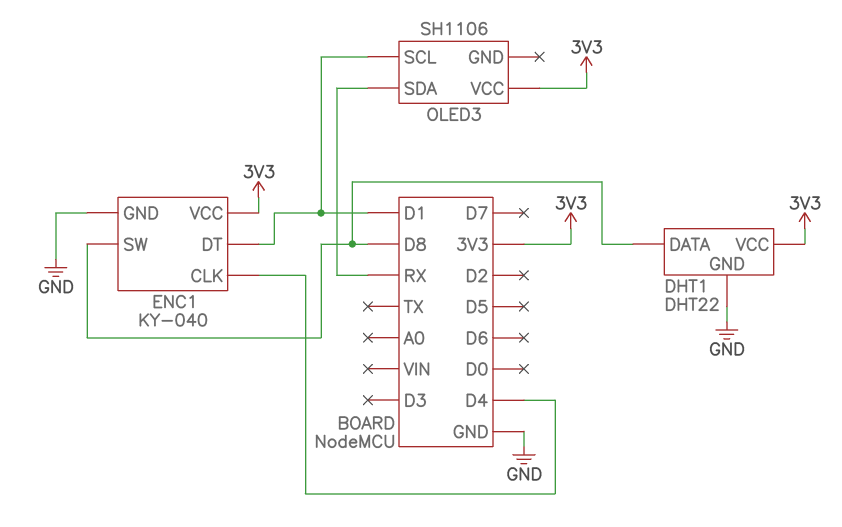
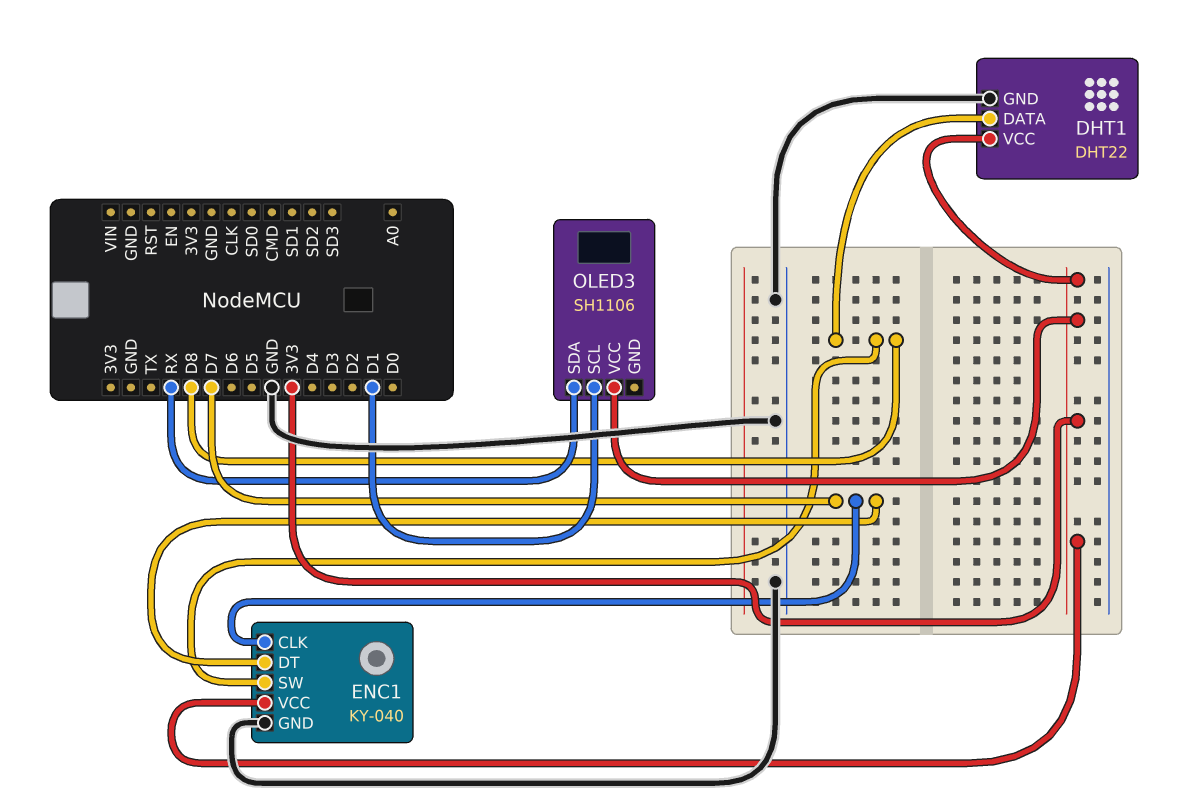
ENC1 pin CLK: D4 -> D7
ENC1 pin DT: D1 -> D7

